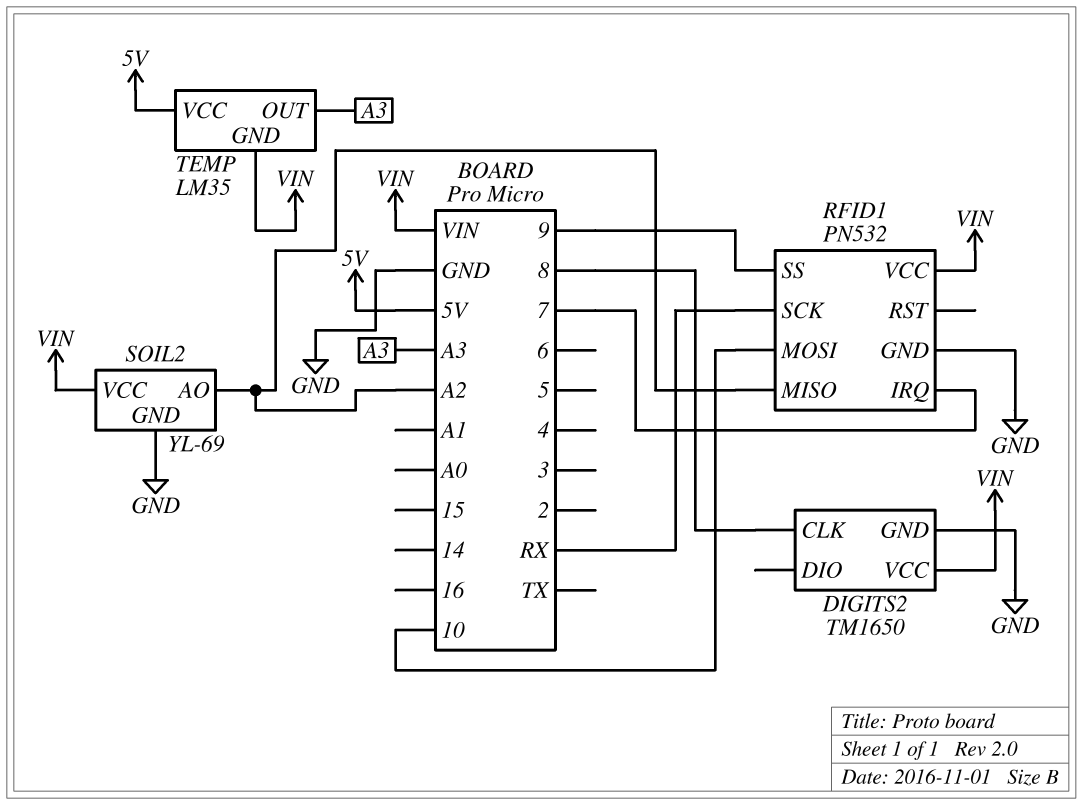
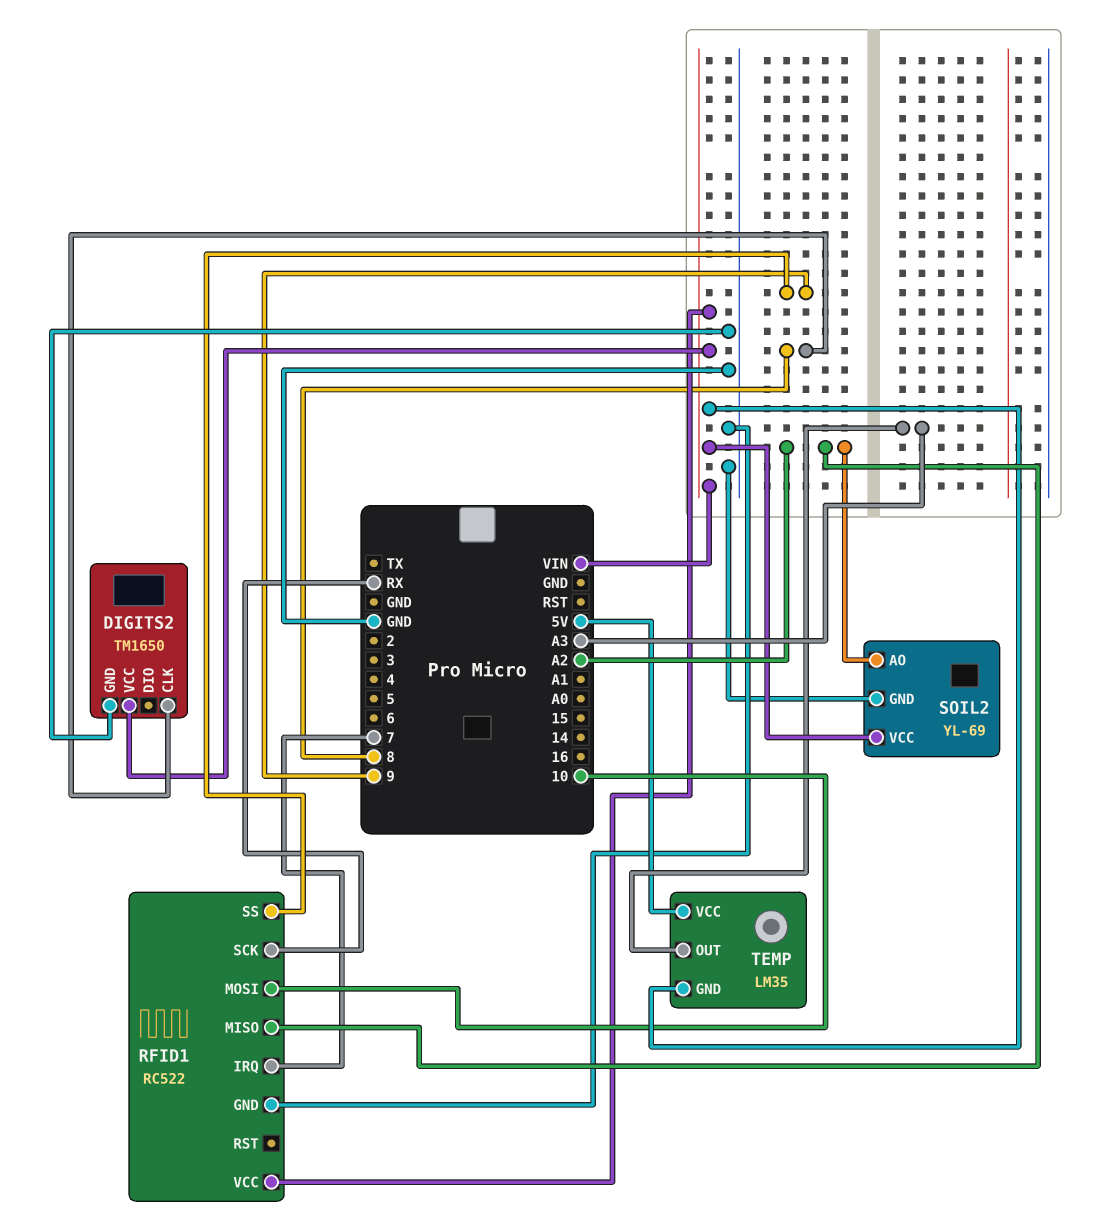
RFID1: PN532 -> RC522

